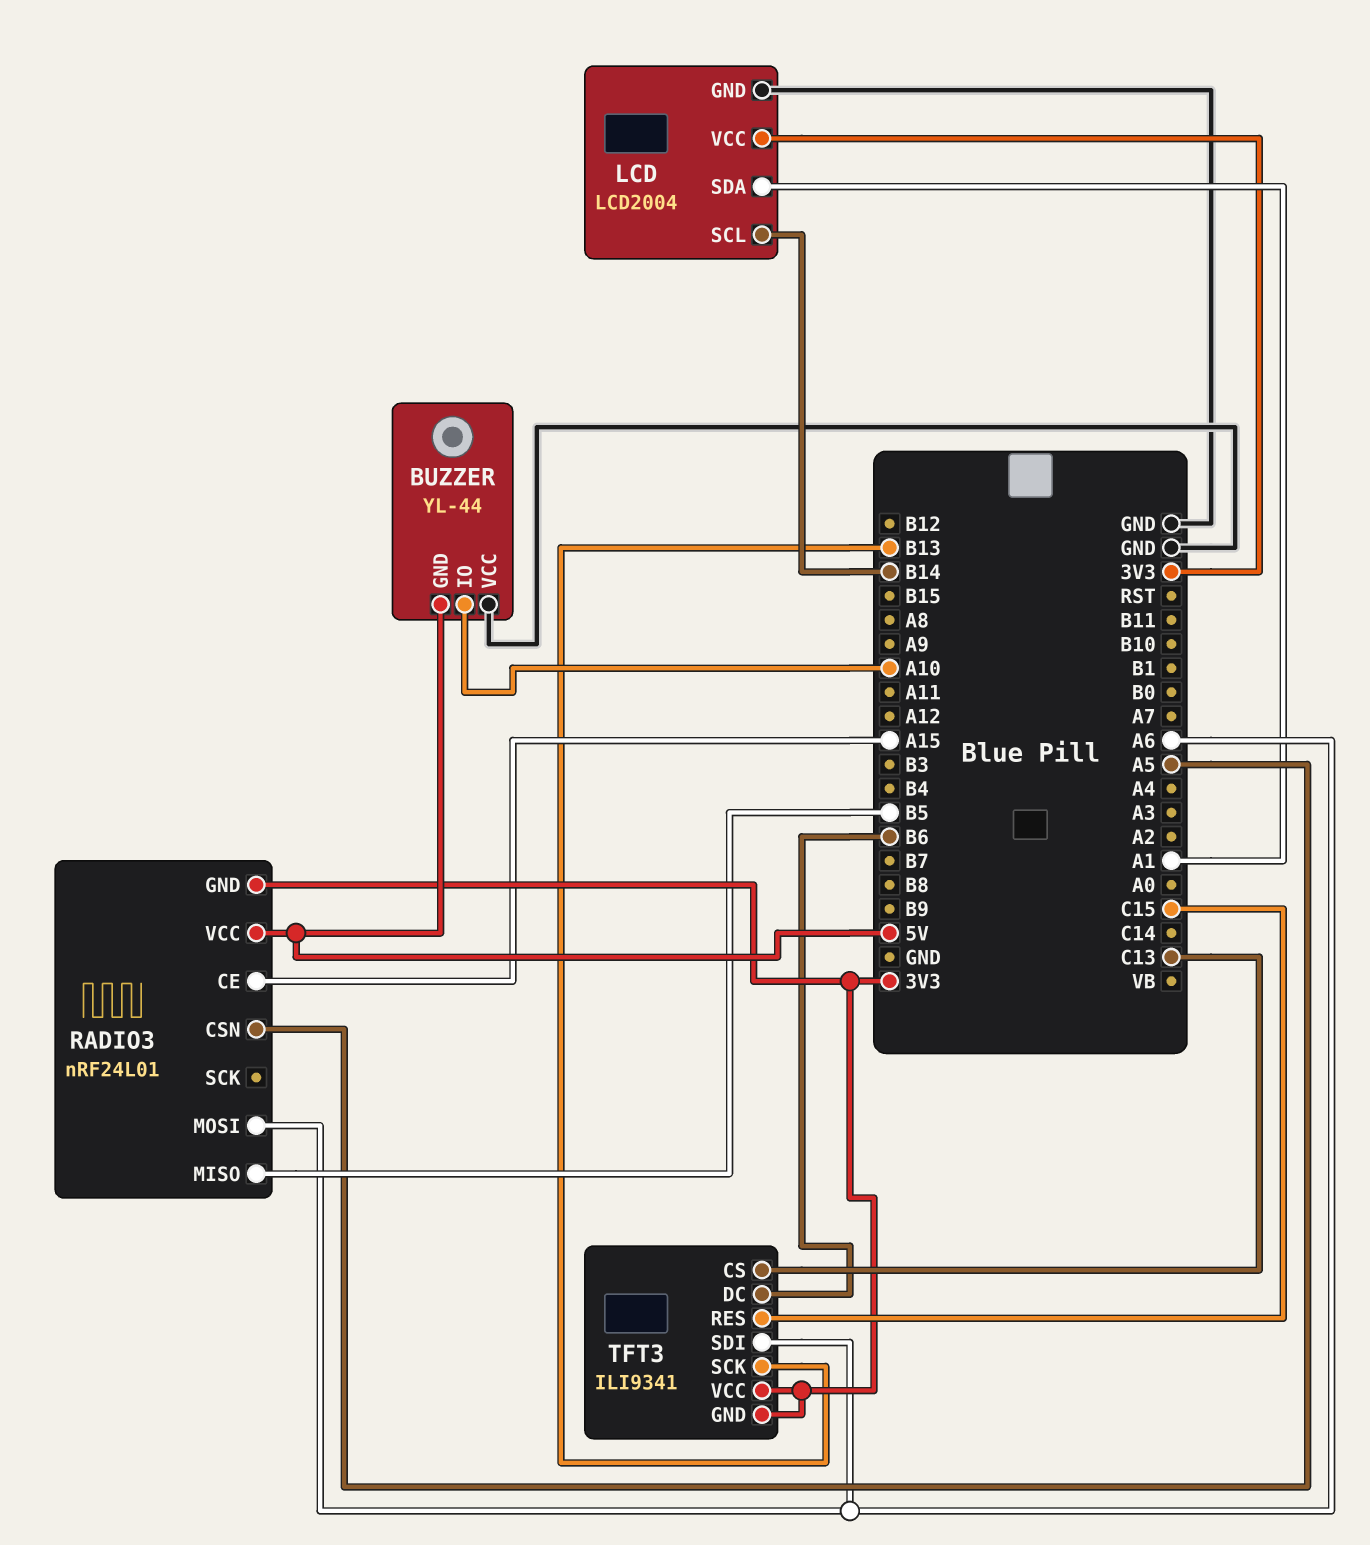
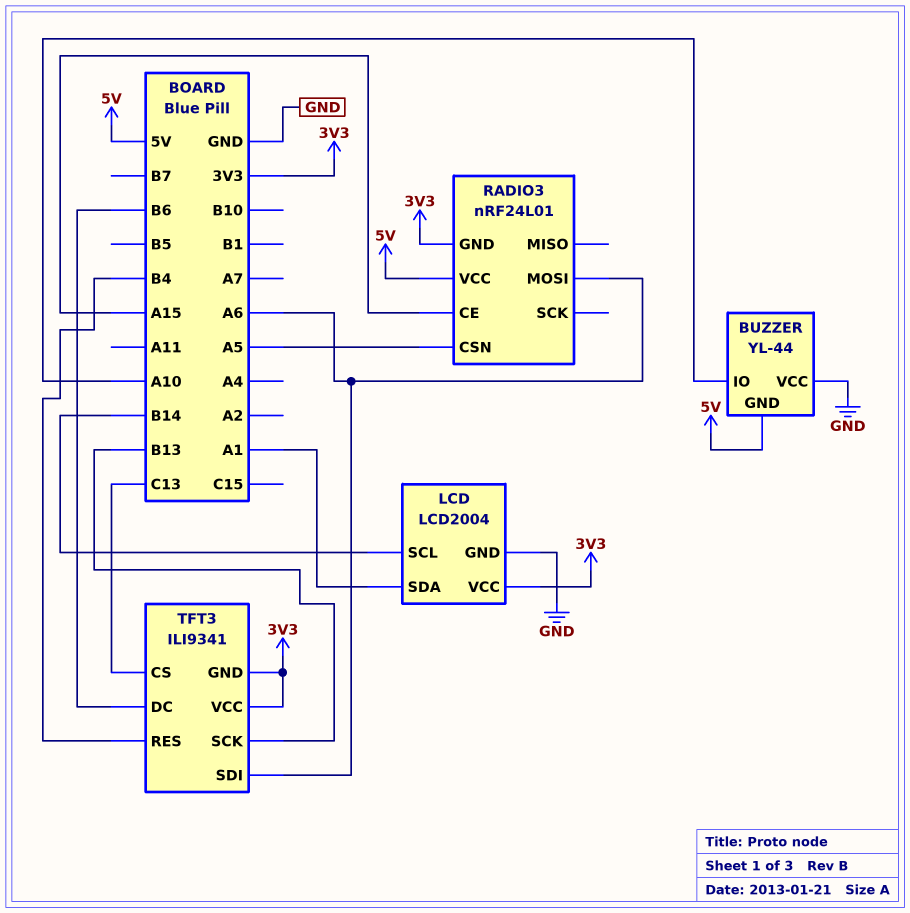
RADIO3 pin MISO: B5 -> none
TFT3 pin RES: C15 -> B4

